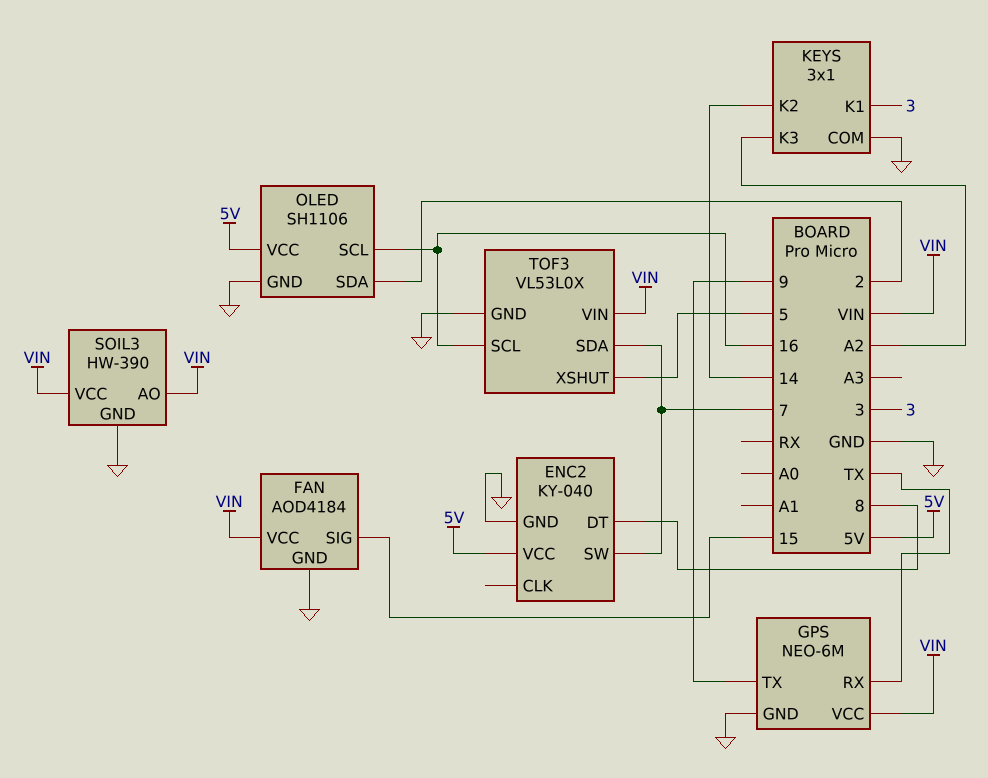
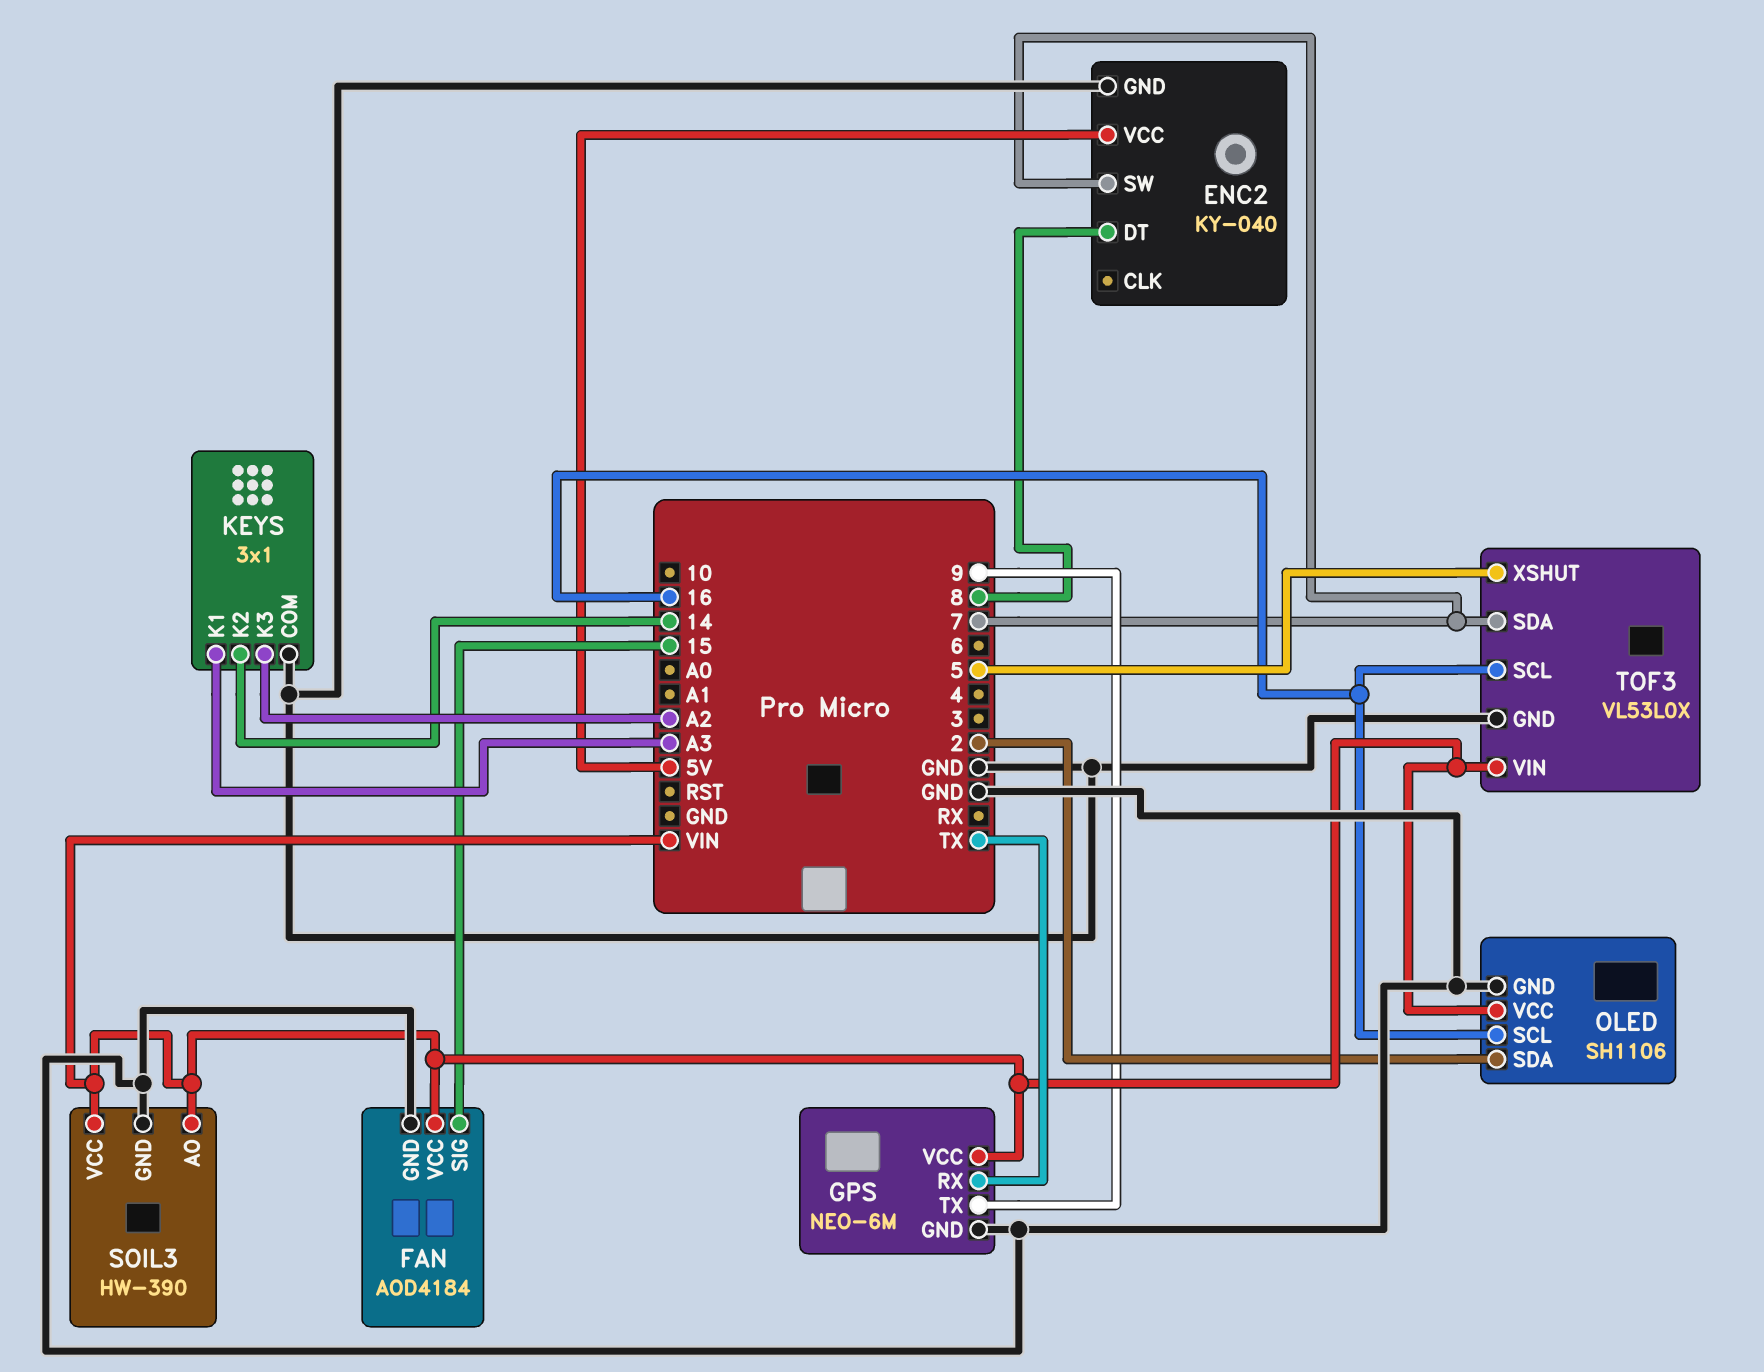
KEYS pin K1: 3 -> A3
OLED pin VCC: 5V -> VIN

